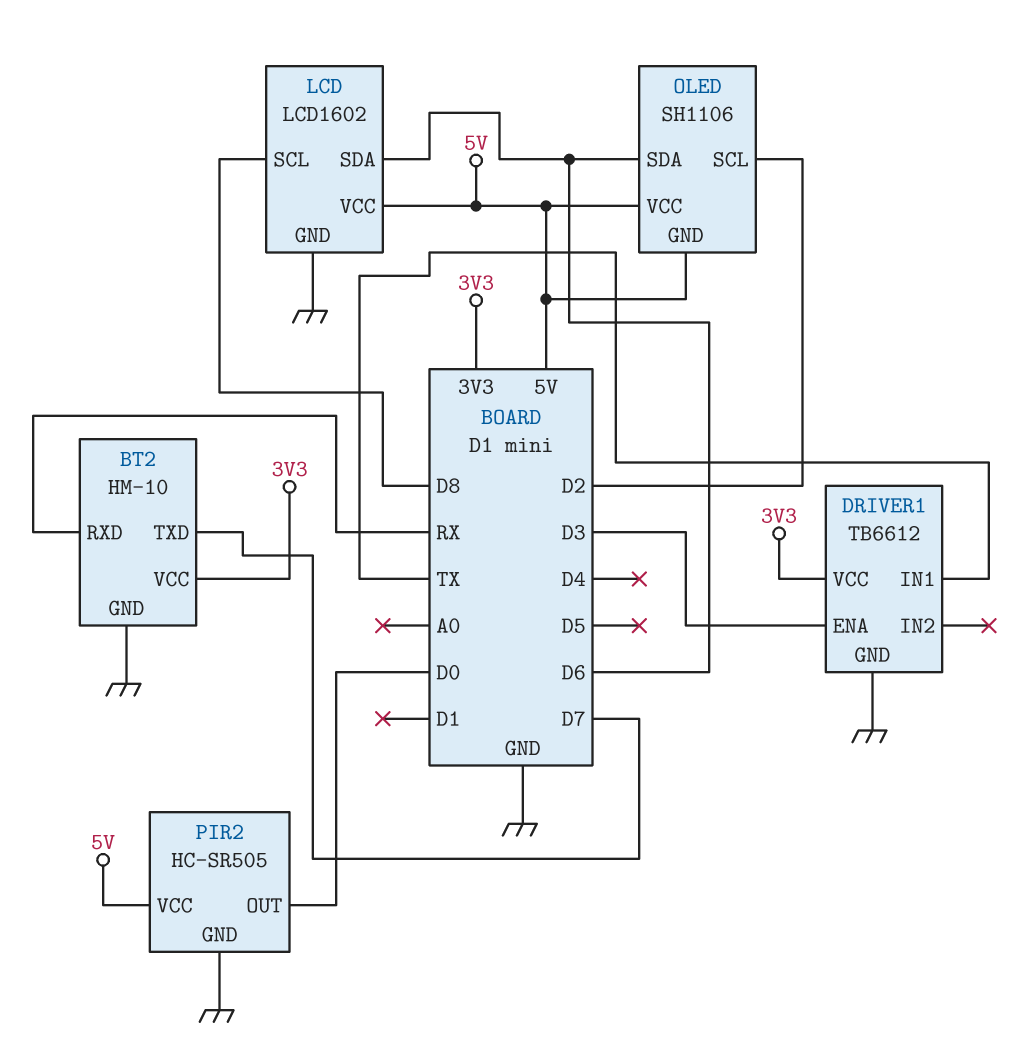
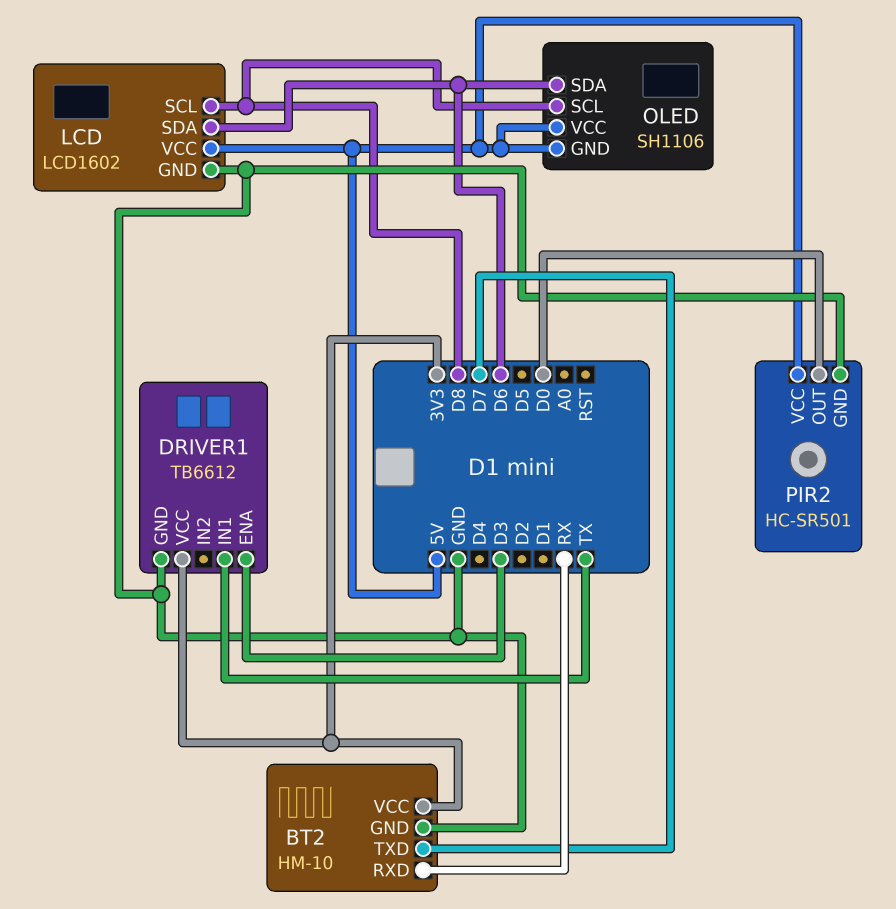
OLED pin SCL: D2 -> D8
PIR2: HC-SR505 -> HC-SR501

